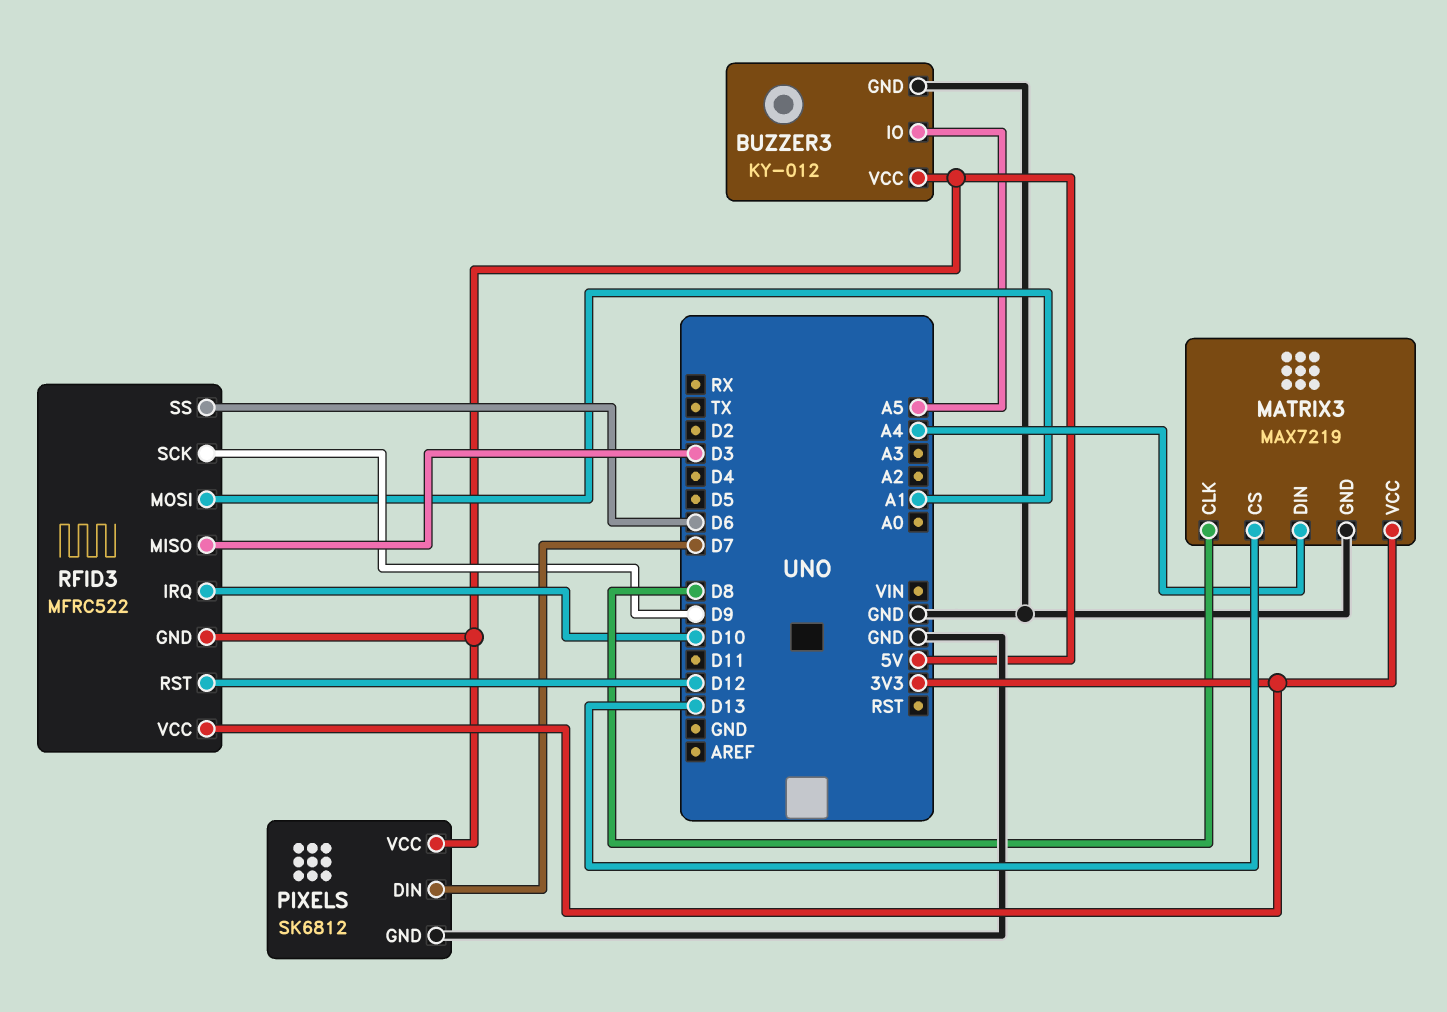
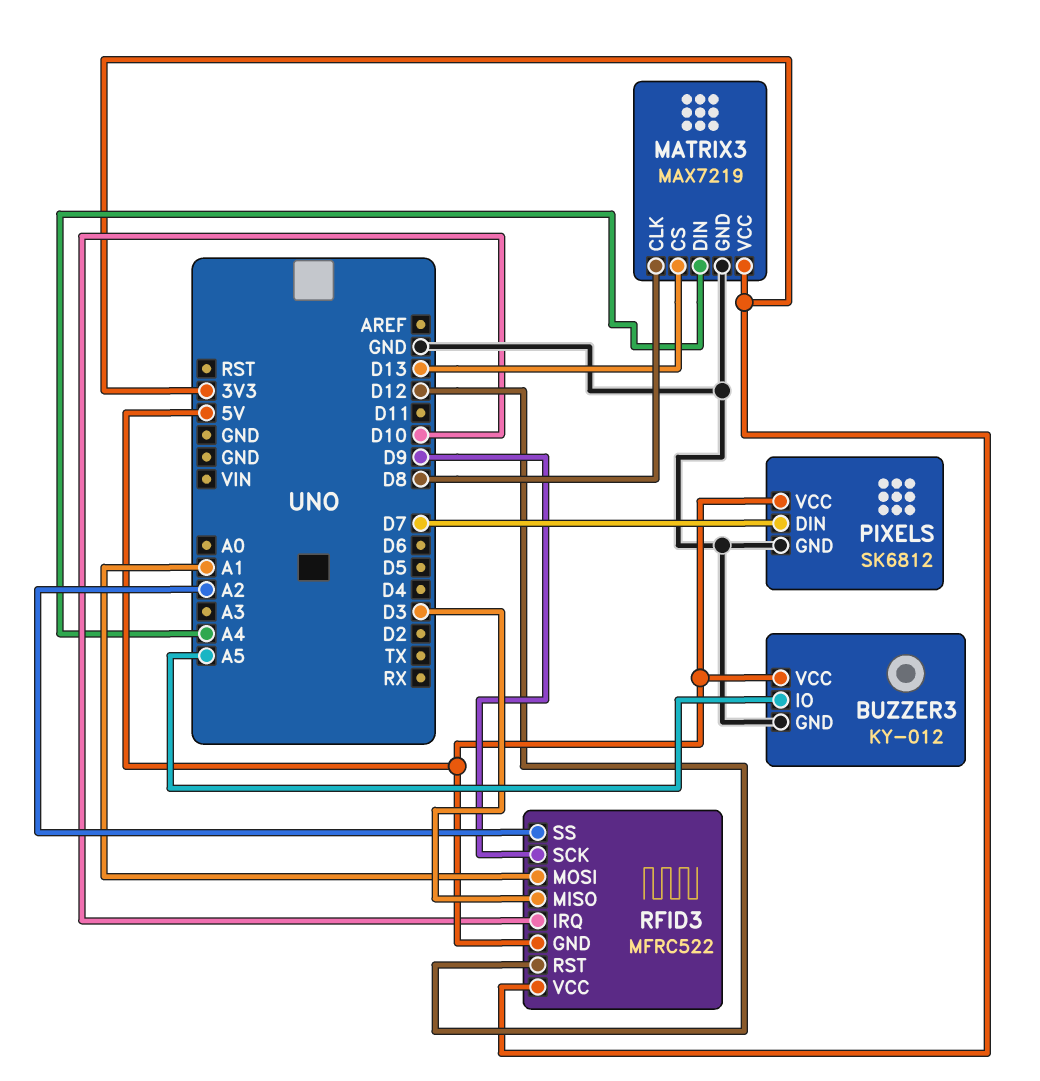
RFID3 pin SS: D6 -> A2

